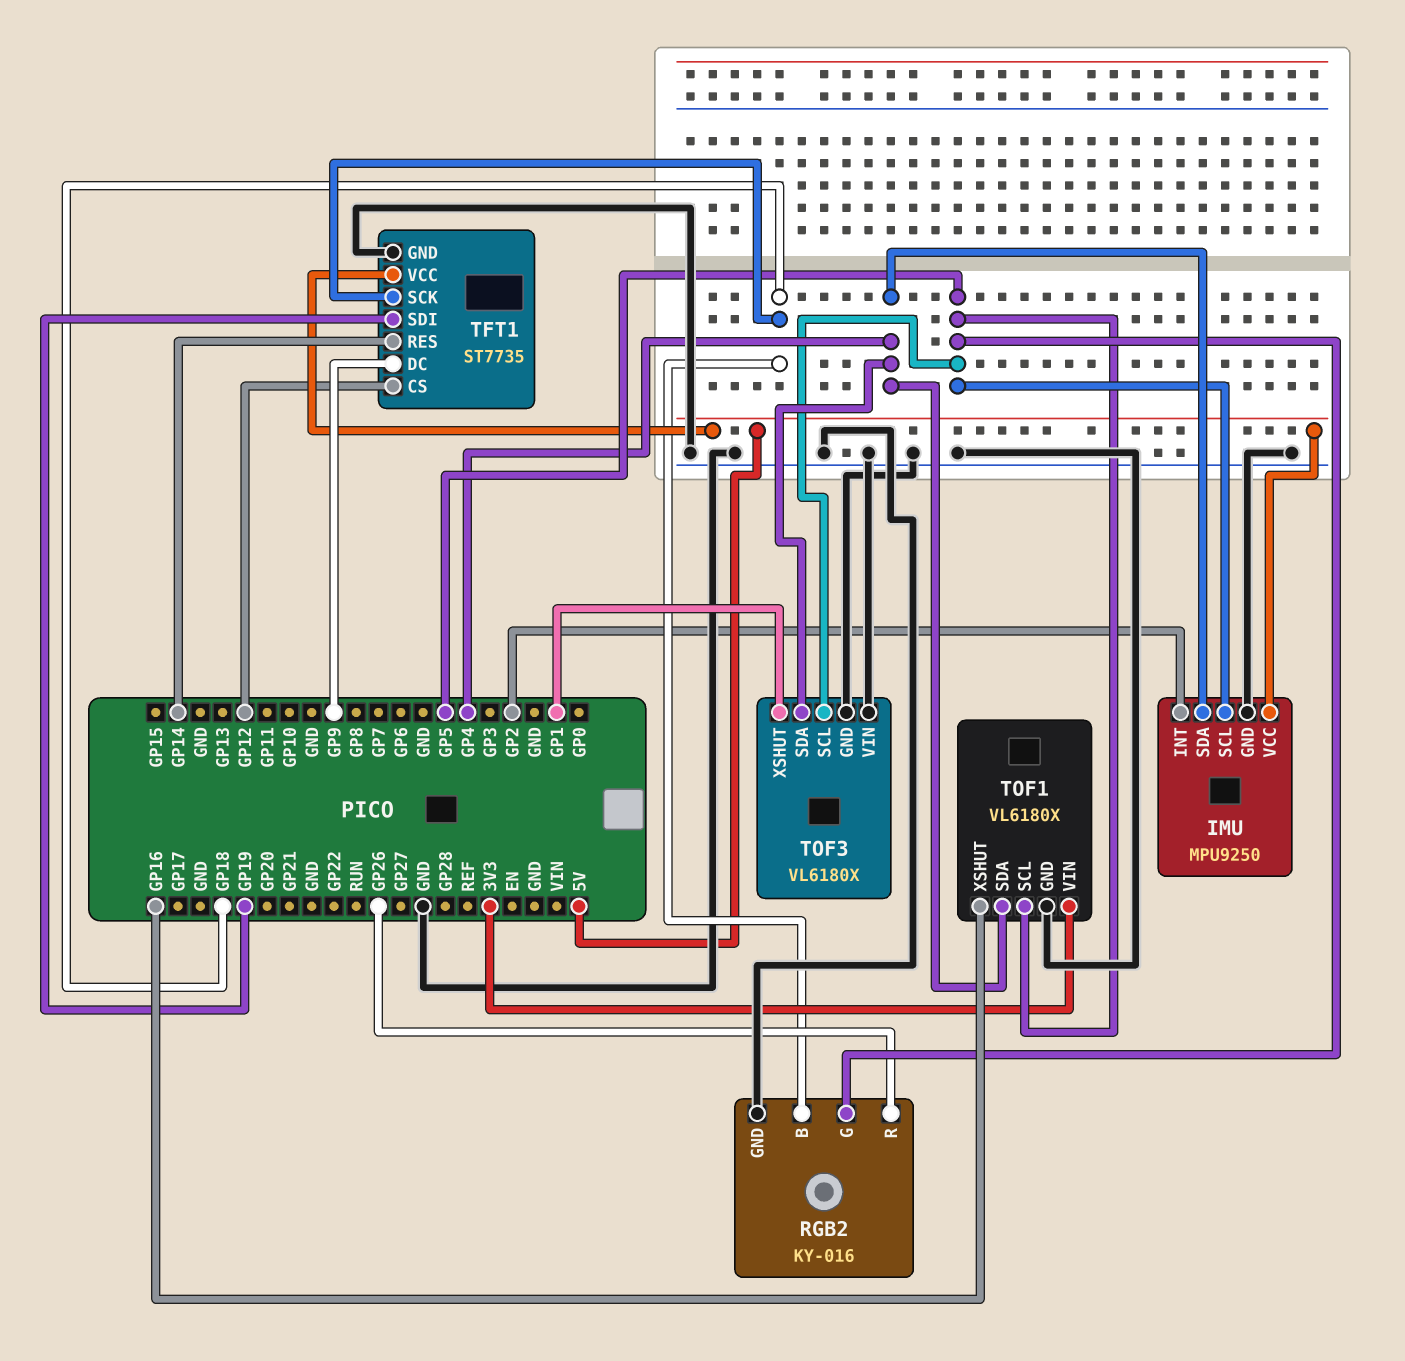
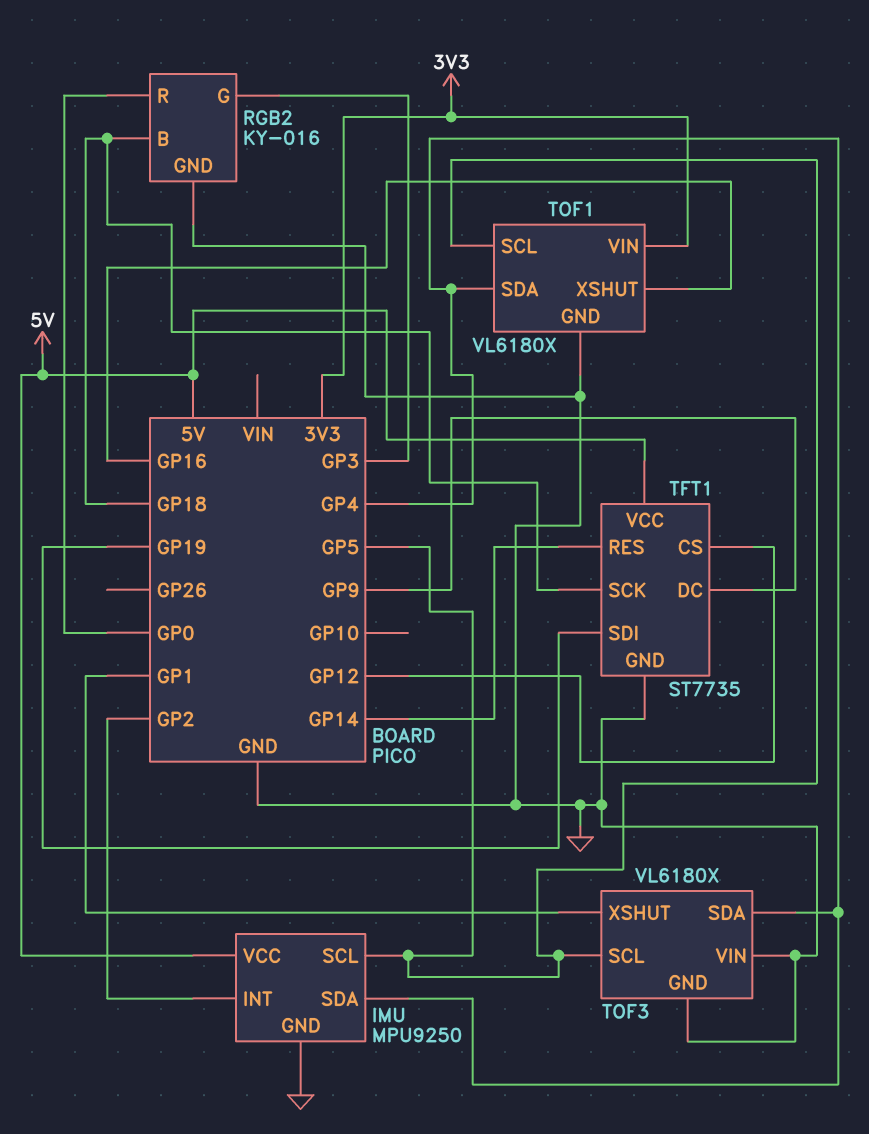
RGB2 pin G: GP5 -> GP3
RGB2 pin R: GP26 -> GP0

